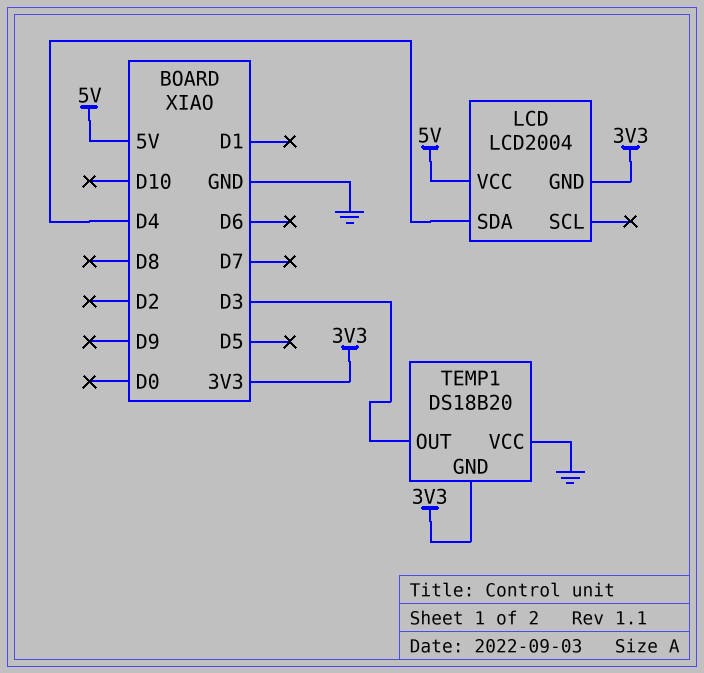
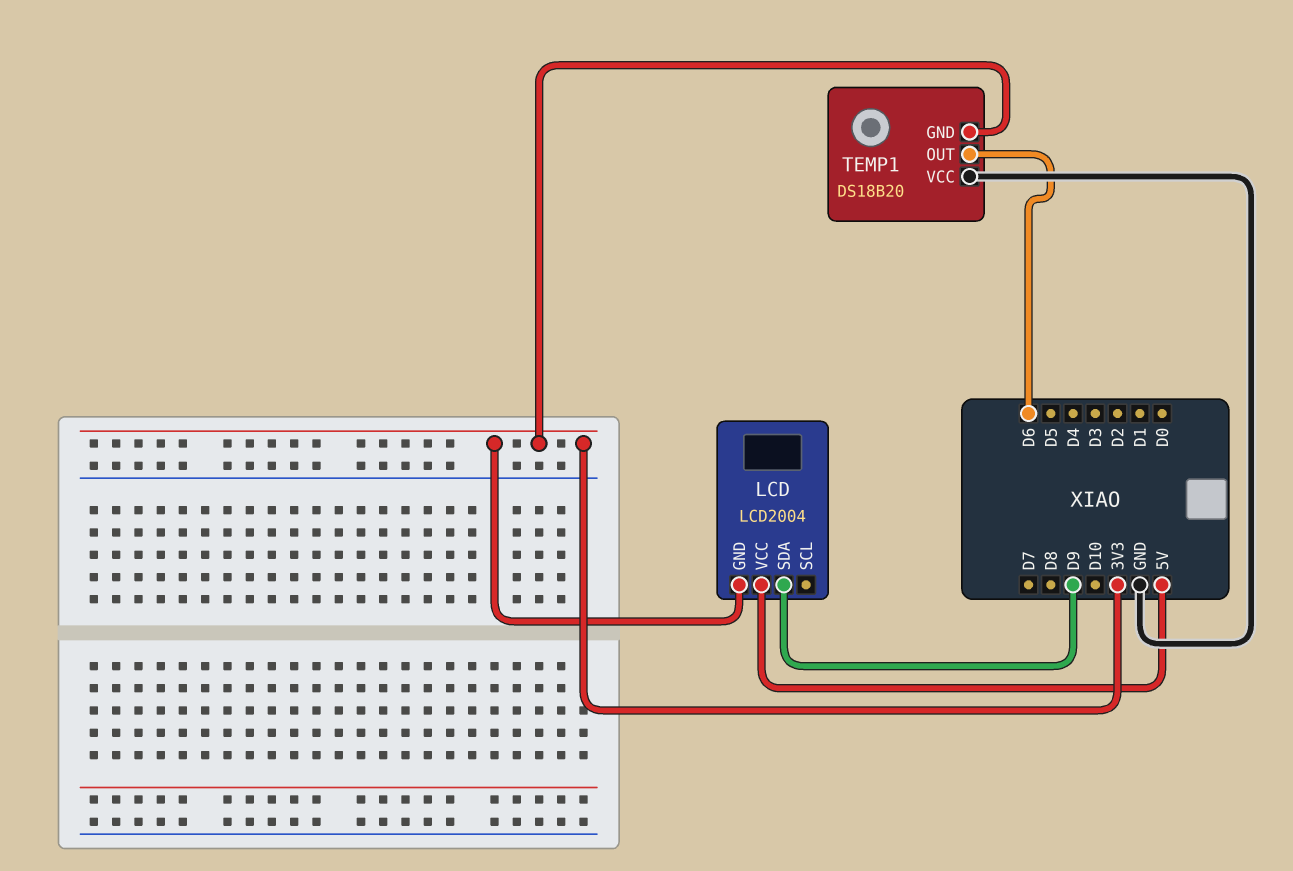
LCD pin SDA: D4 -> D9
TEMP1 pin OUT: D3 -> D6

